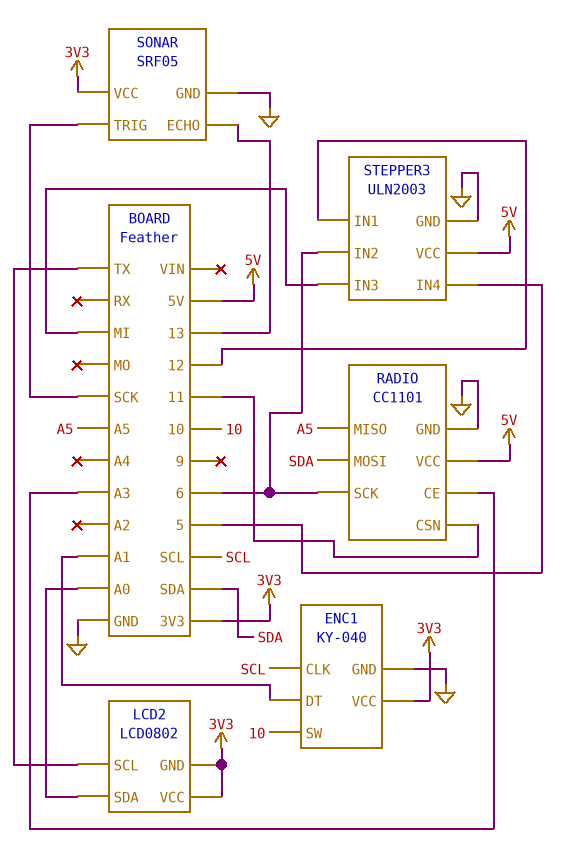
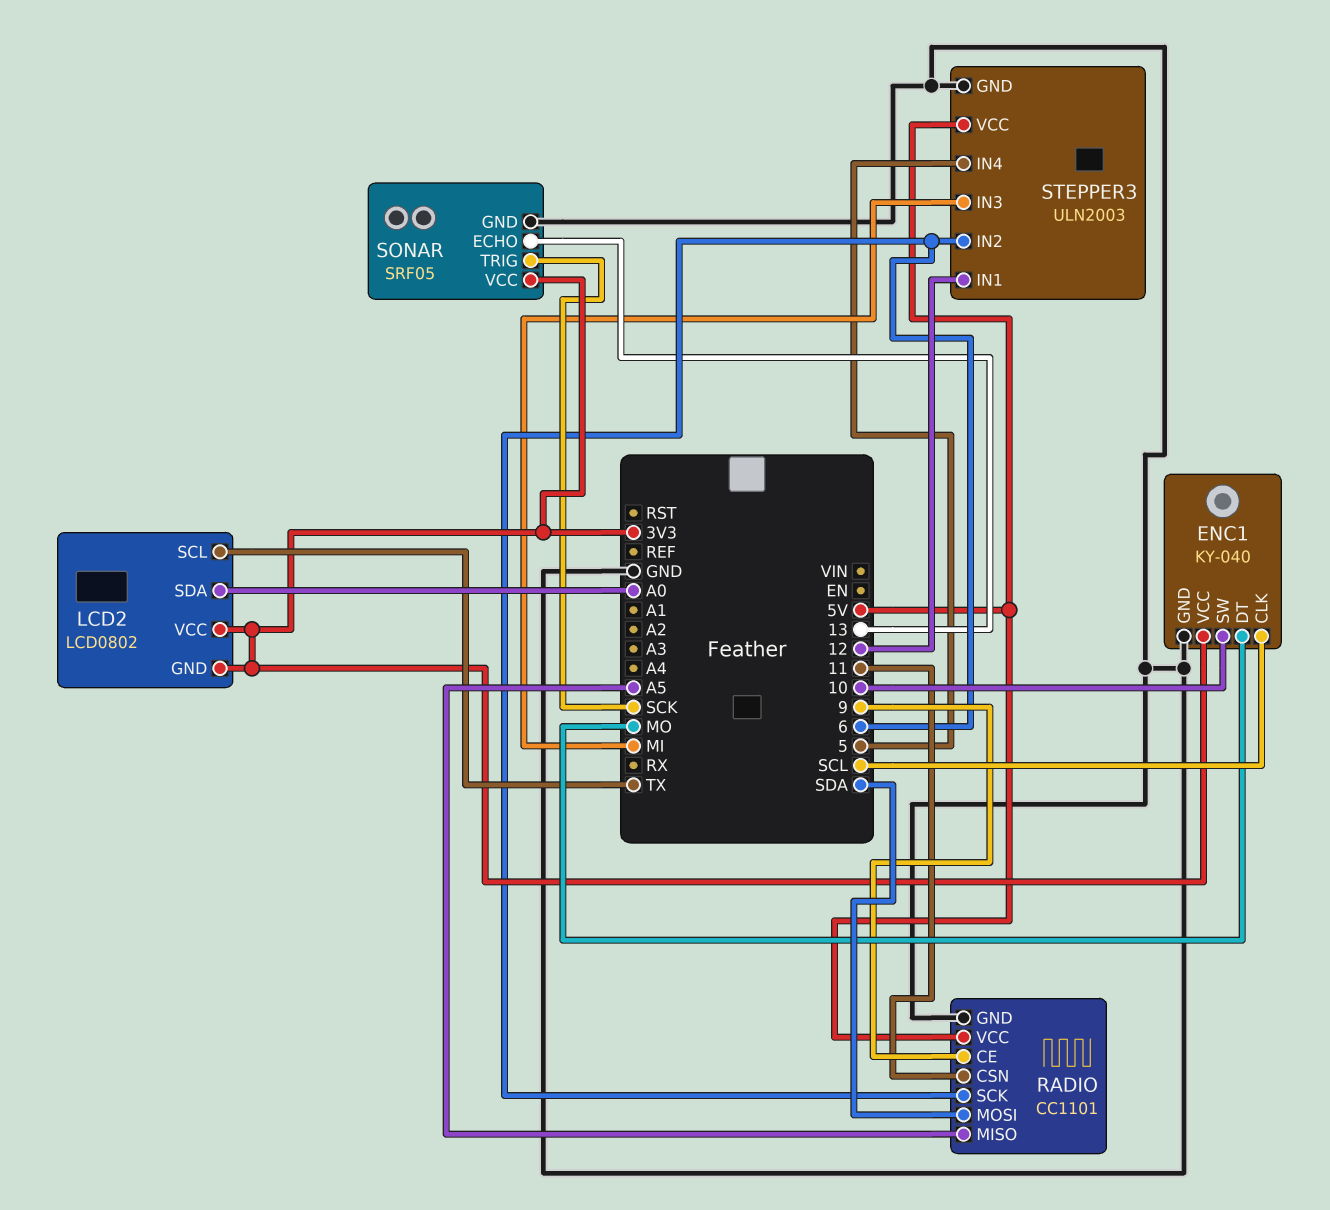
ENC1 pin DT: A1 -> MO
RADIO pin CE: A3 -> 9

